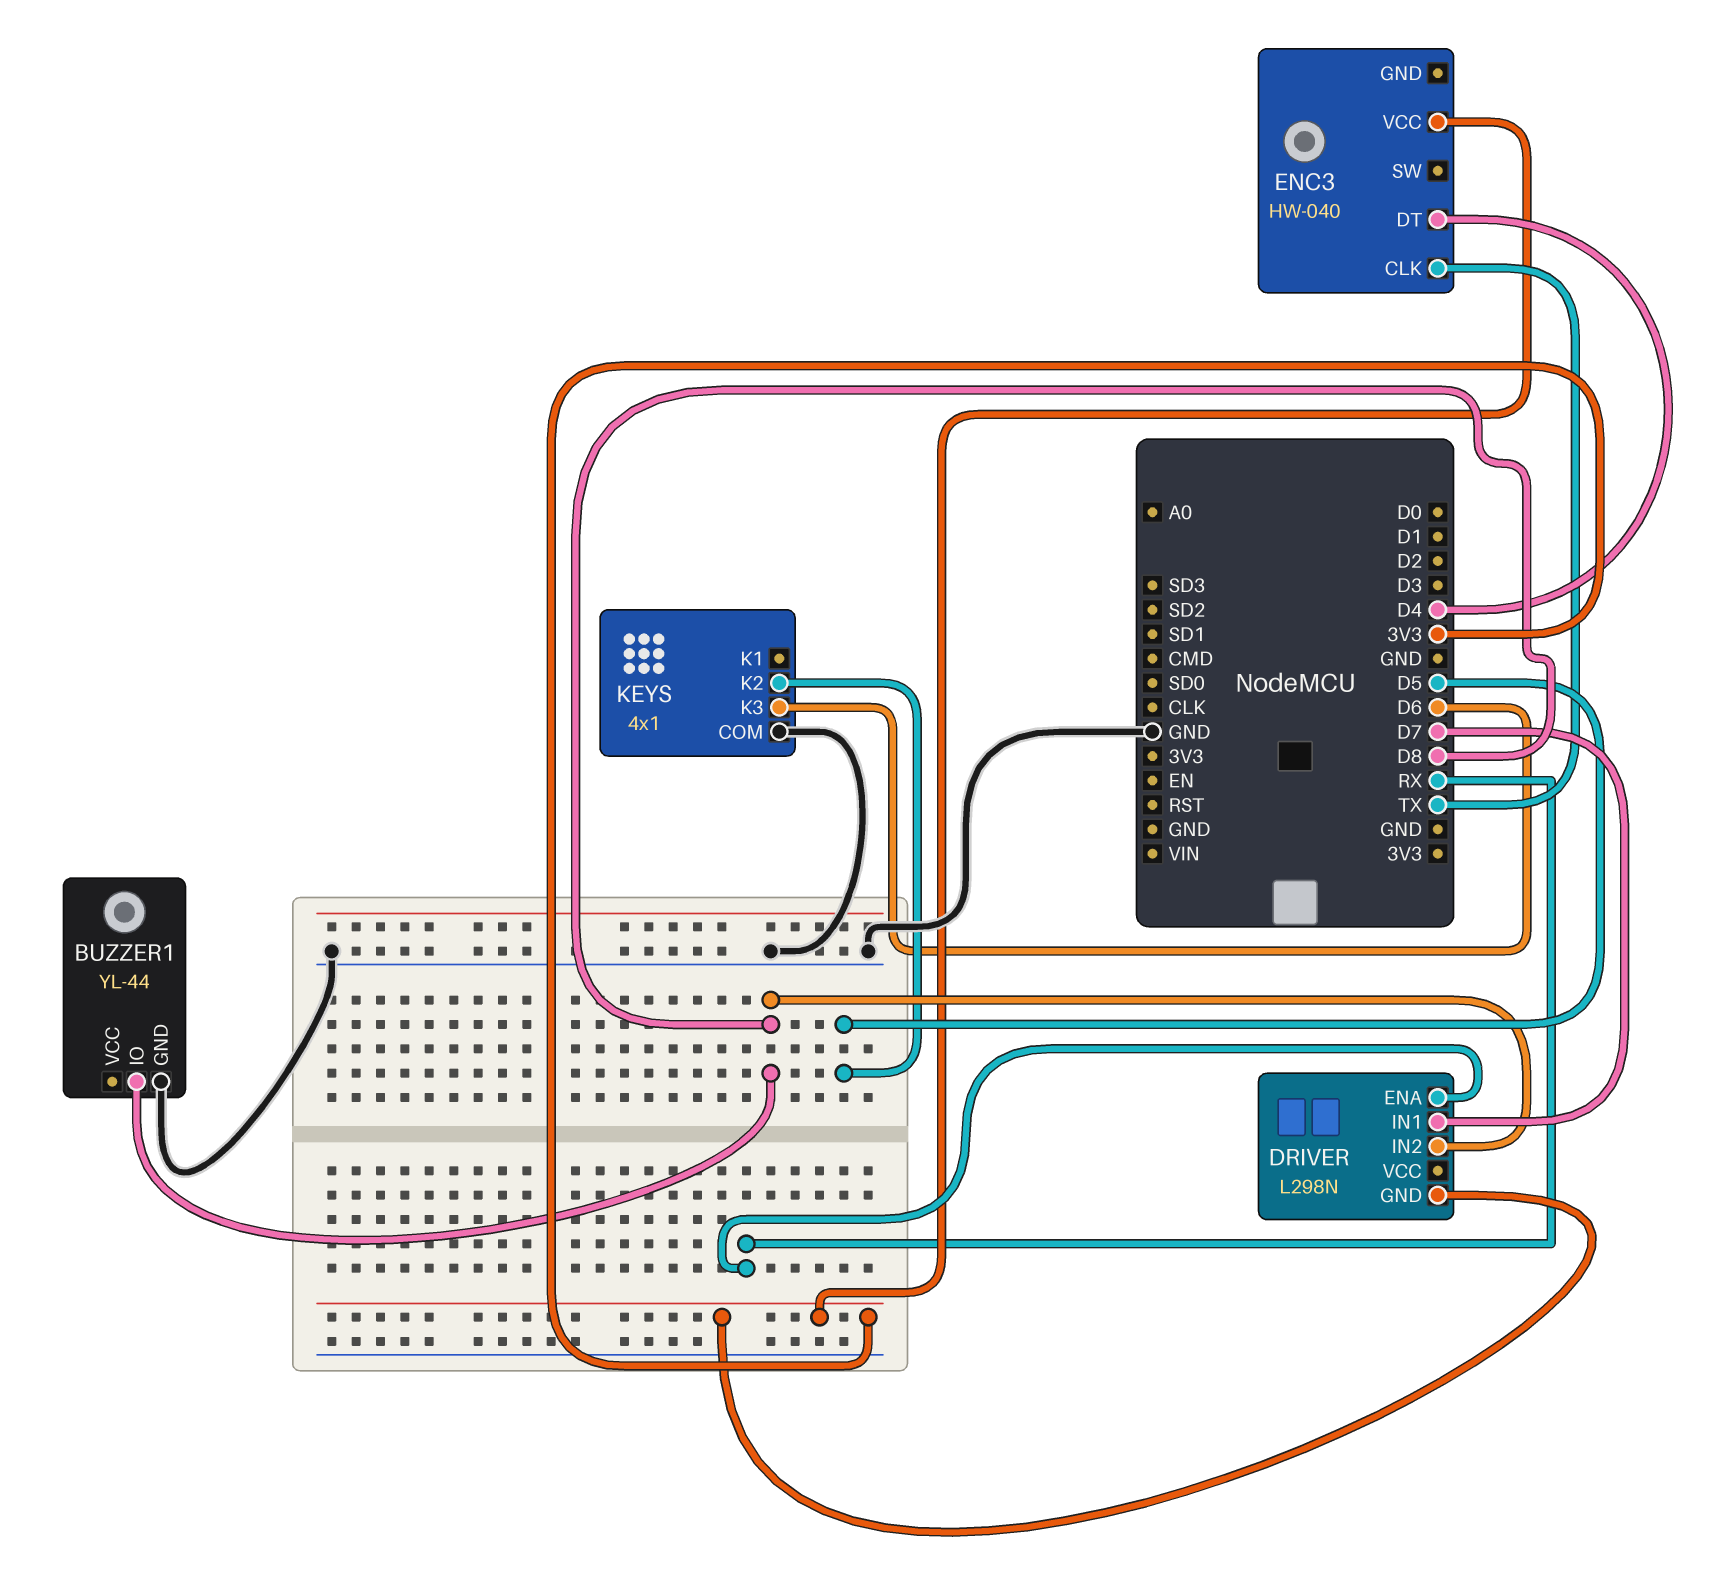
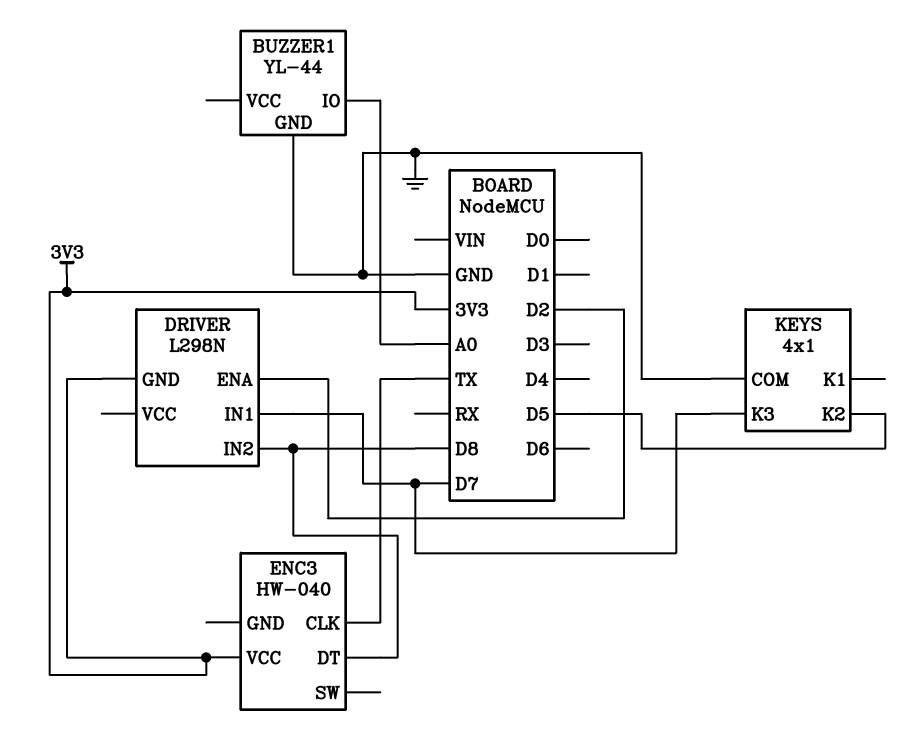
BUZZER1 pin IO: D8 -> A0
DRIVER pin ENA: RX -> D2
ENC3 pin DT: D4 -> D8
KEYS pin K3: D6 -> D7

